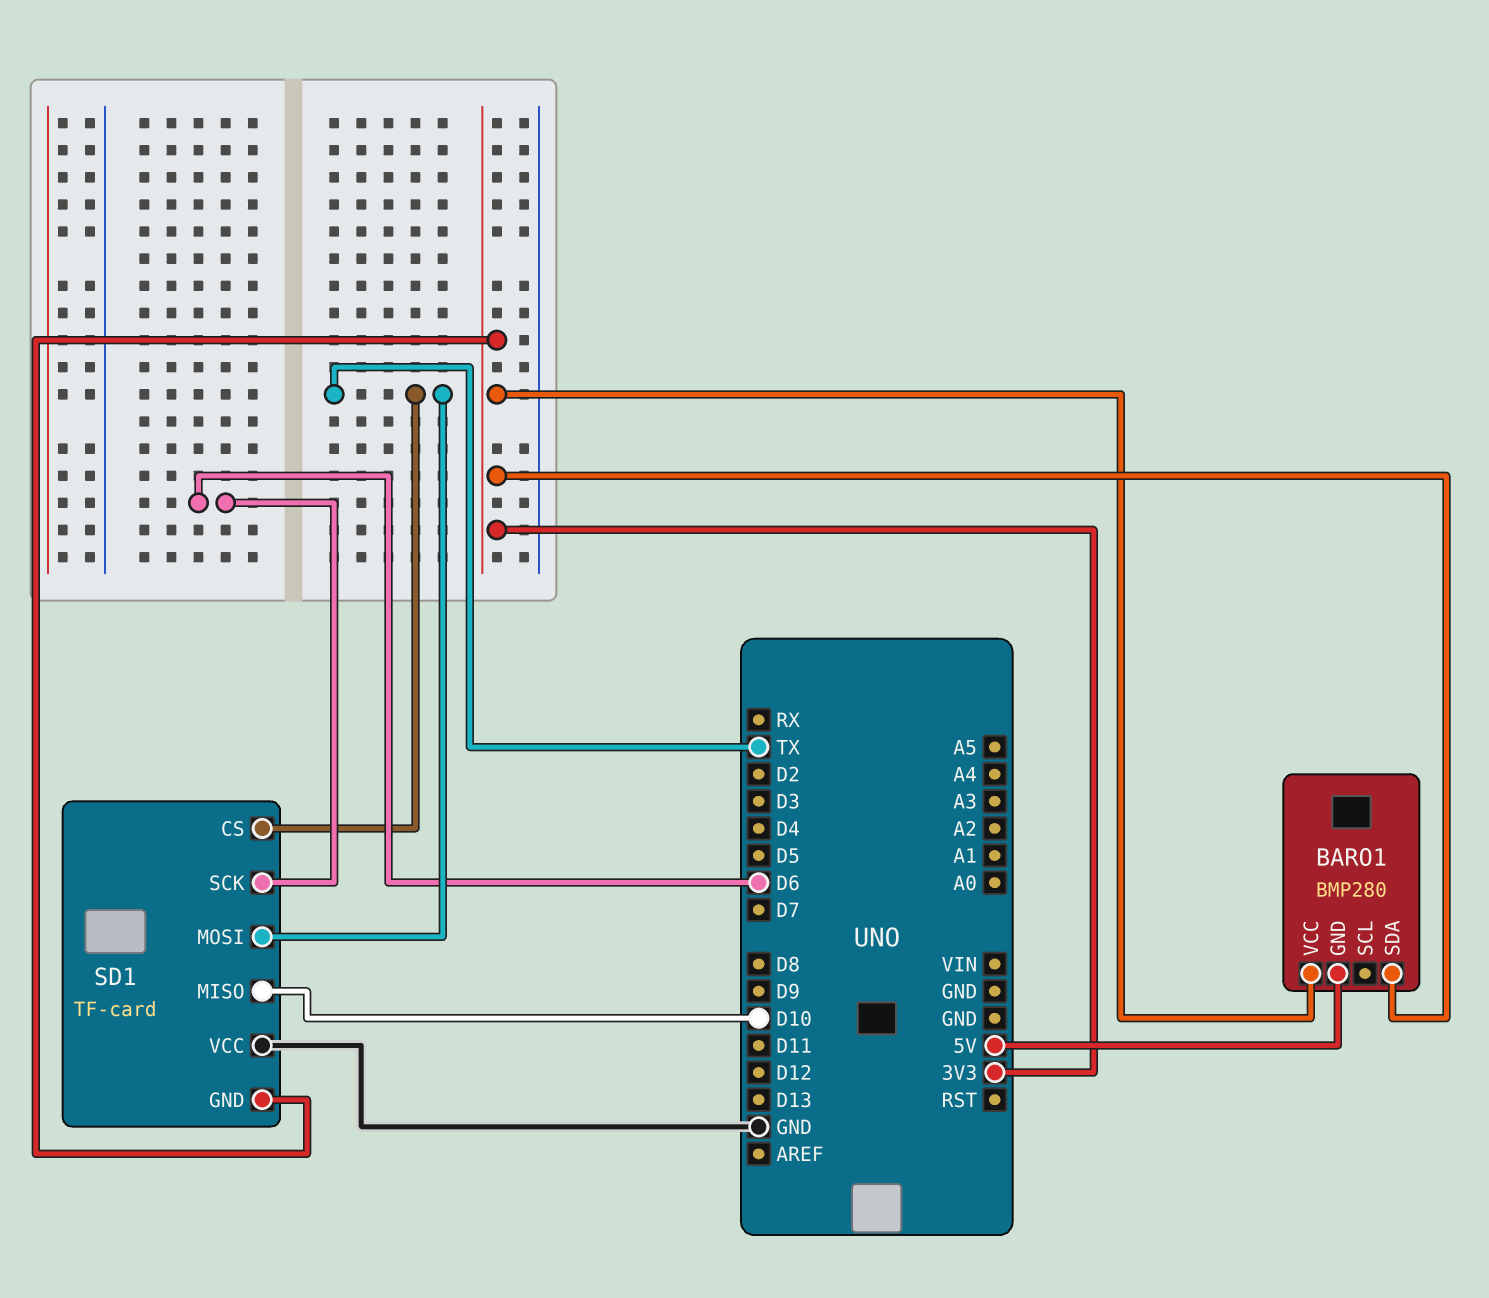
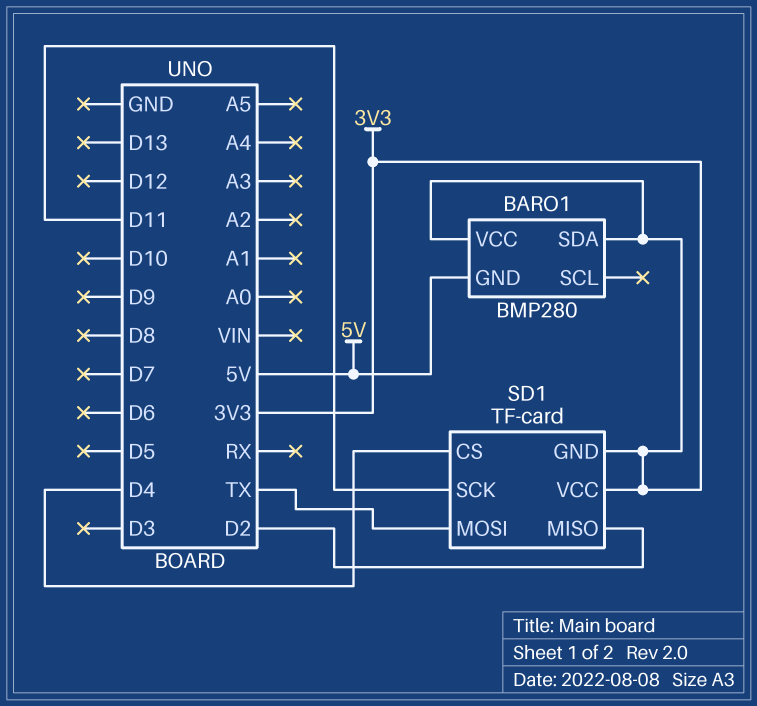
SD1 pin CS: TX -> D4
SD1 pin MISO: D10 -> D2
SD1 pin SCK: D6 -> D11
SD1 pin VCC: GND -> 3V3

